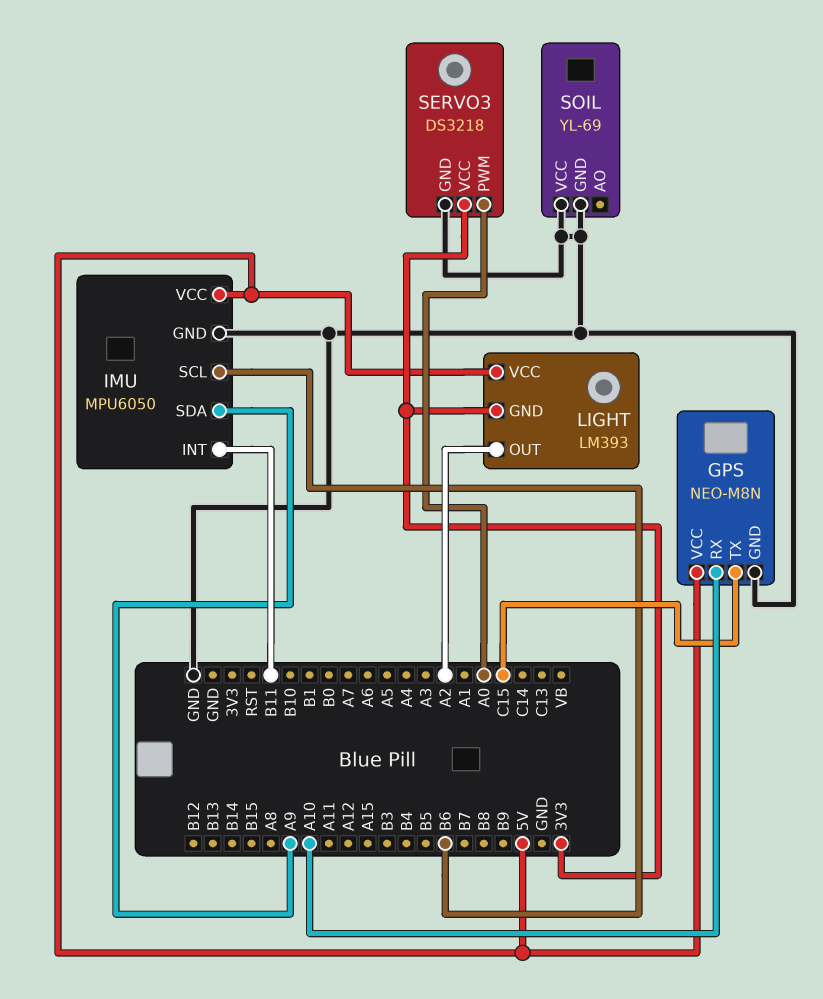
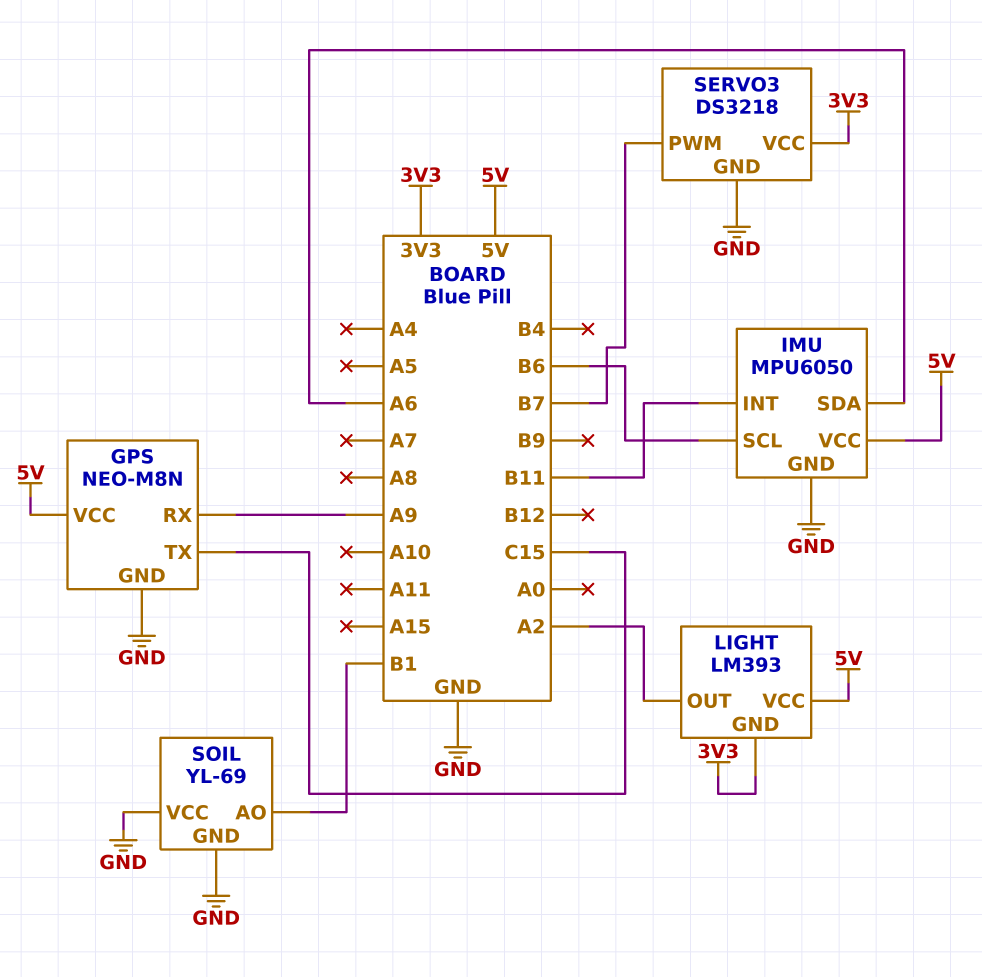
GPS pin RX: A10 -> A9
IMU pin SDA: A9 -> A6
SERVO3 pin PWM: A0 -> B7
SOIL pin AO: none -> B1

